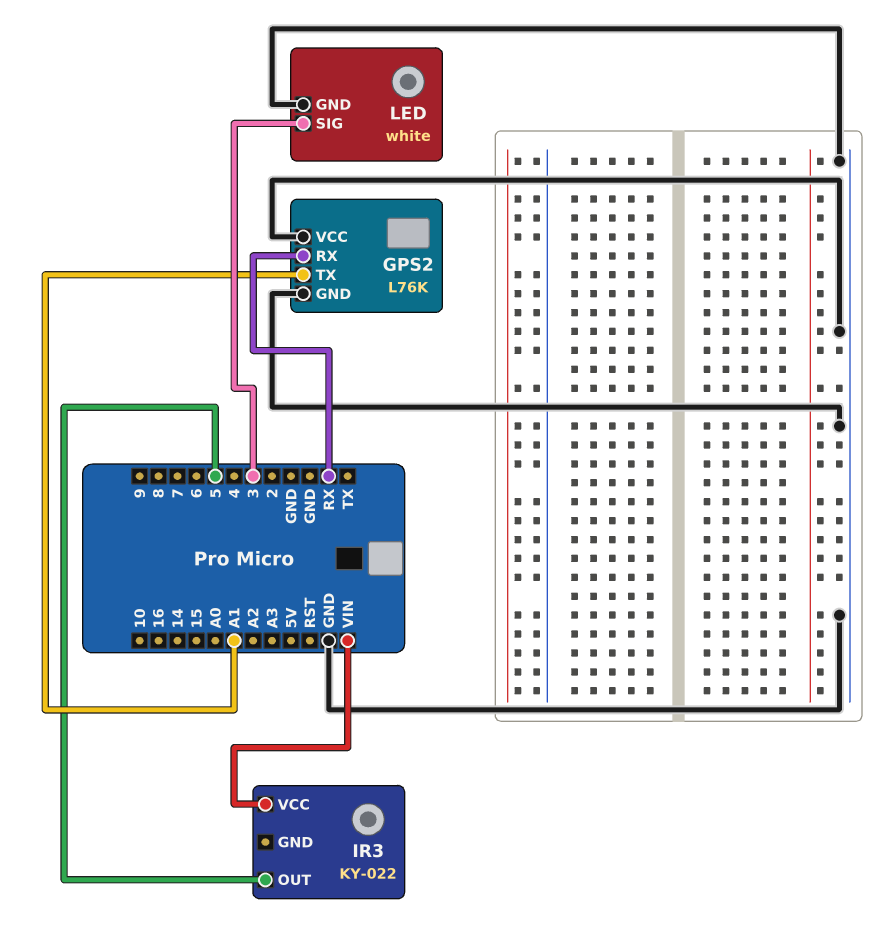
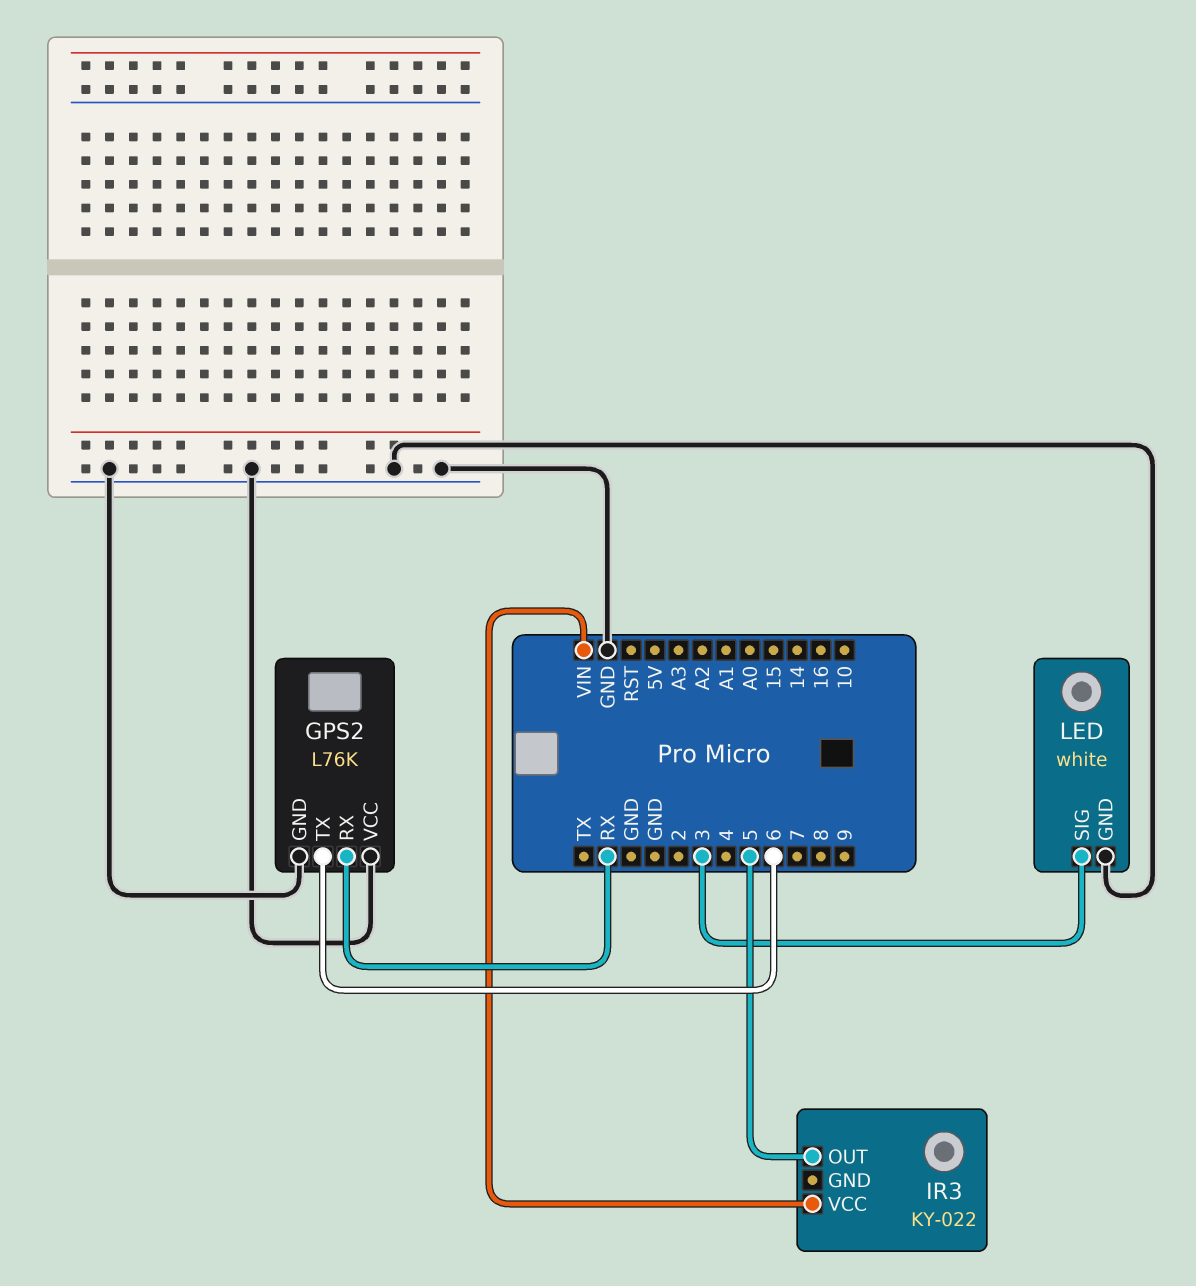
GPS2 pin TX: A1 -> 6

